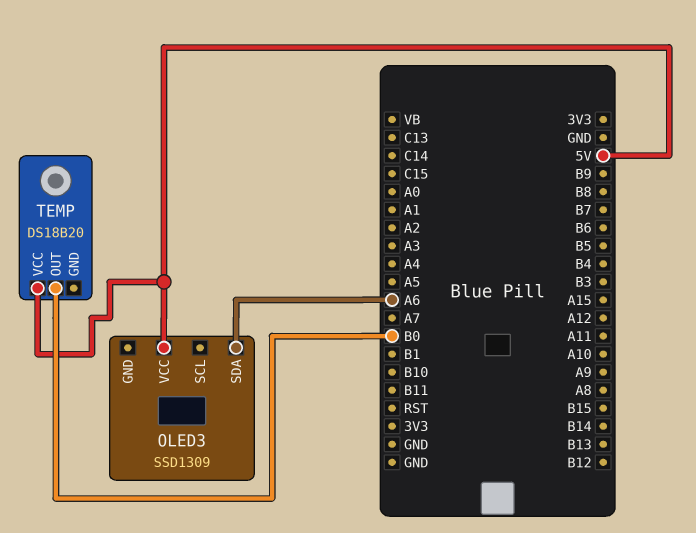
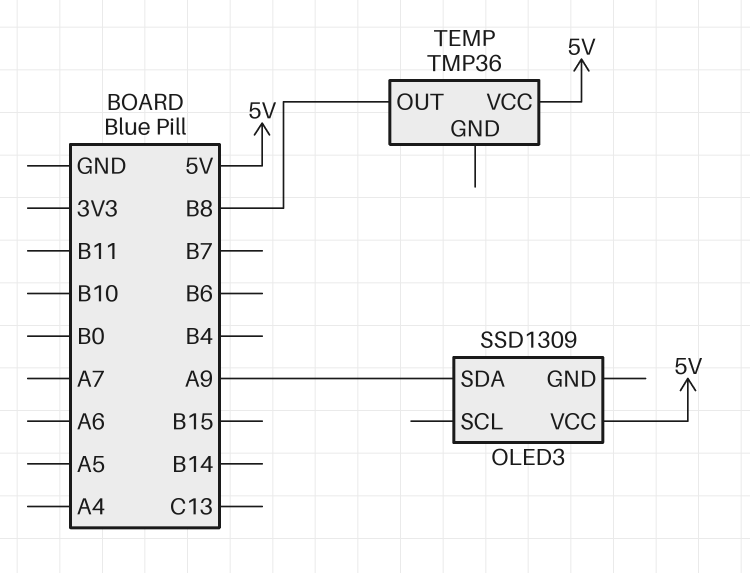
OLED3 pin SDA: A6 -> A9
TEMP: DS18B20 -> TMP36
TEMP pin OUT: B0 -> B8

